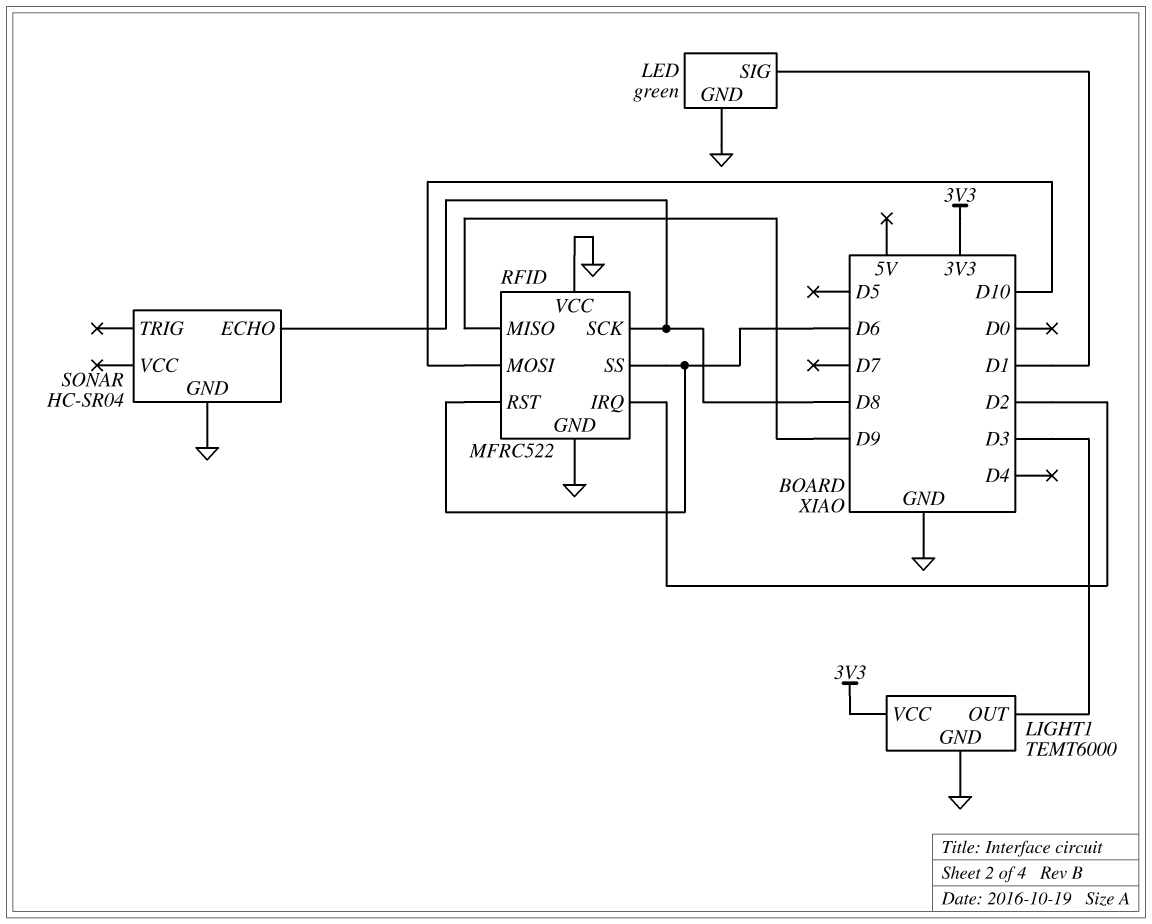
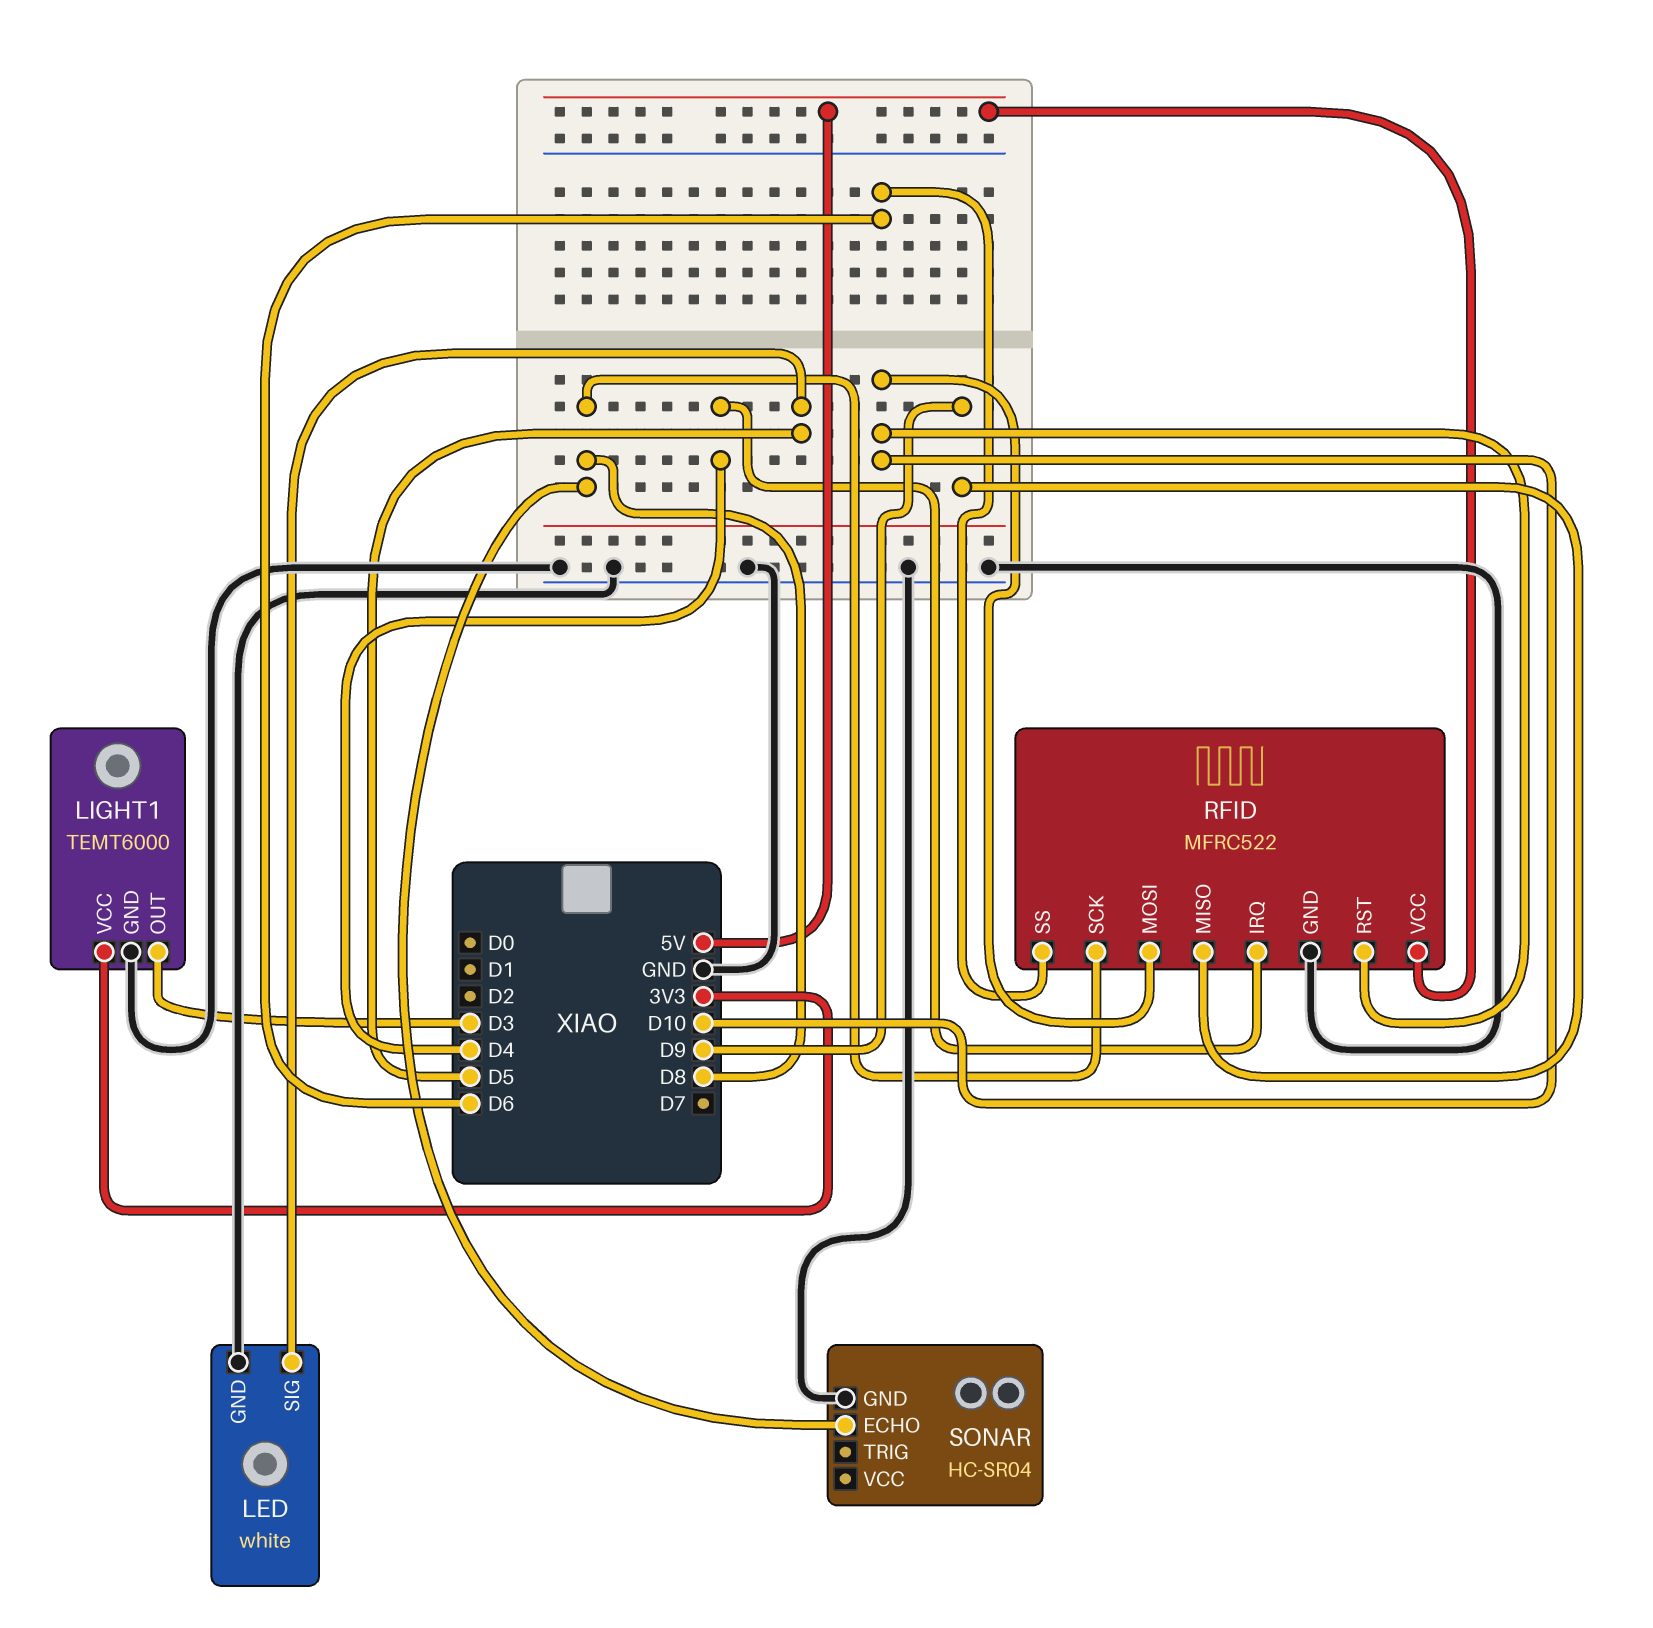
LED: green -> white
LED pin SIG: D1 -> D5
RFID pin IRQ: D2 -> D4
RFID pin RST: D6 -> D10
RFID pin VCC: GND -> 5V

